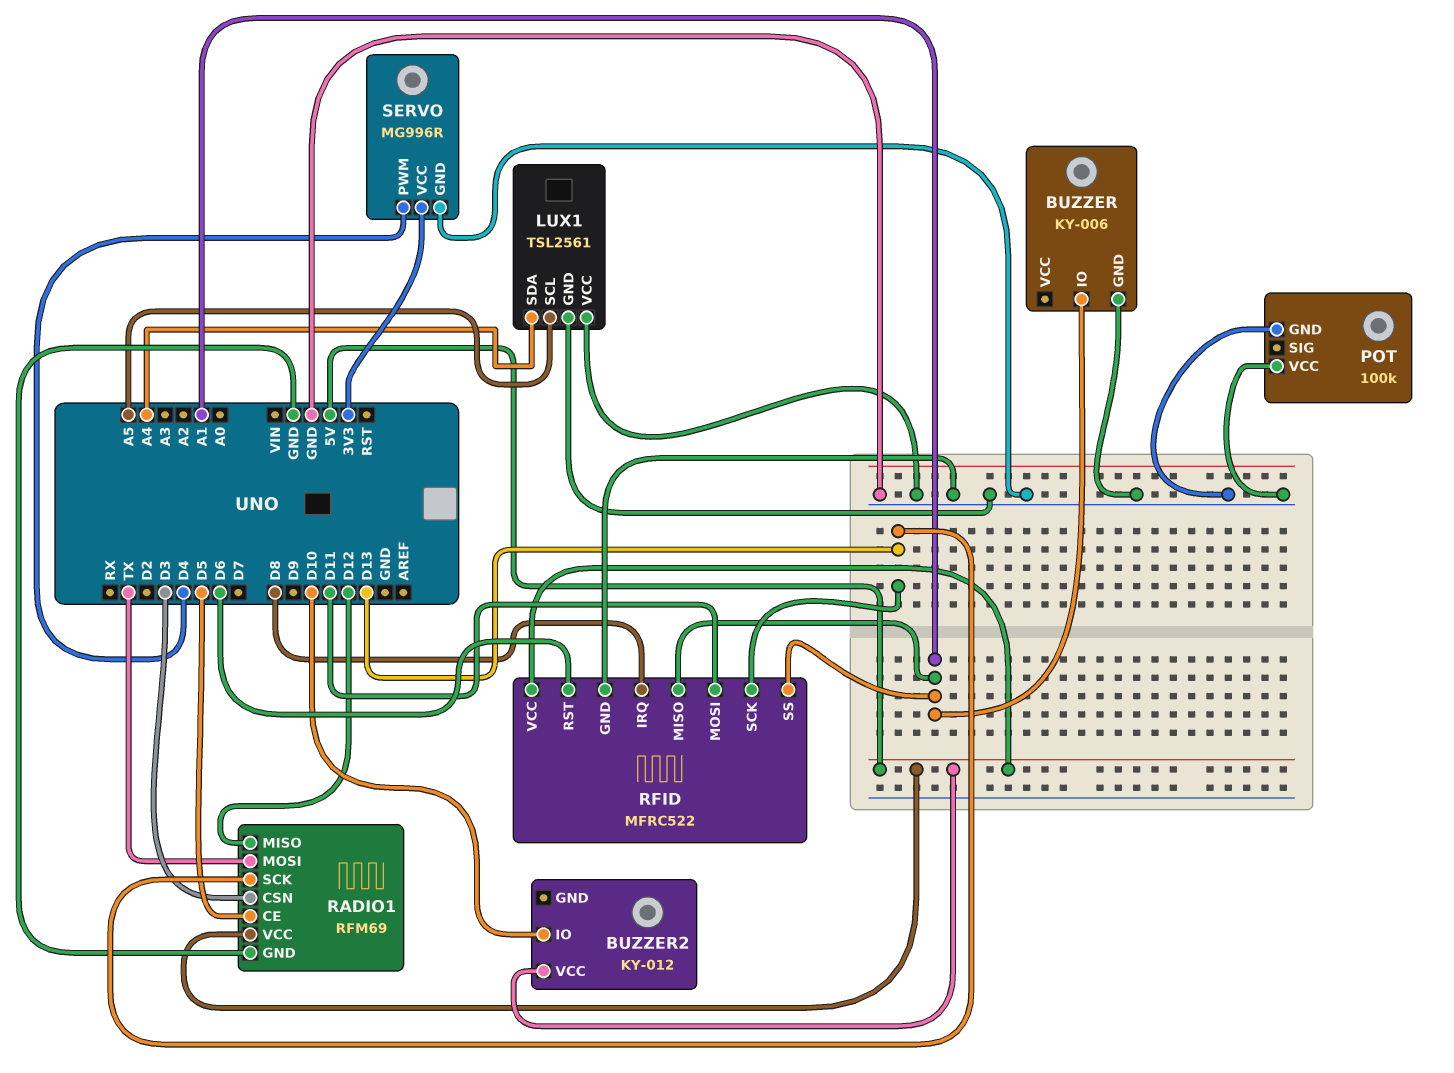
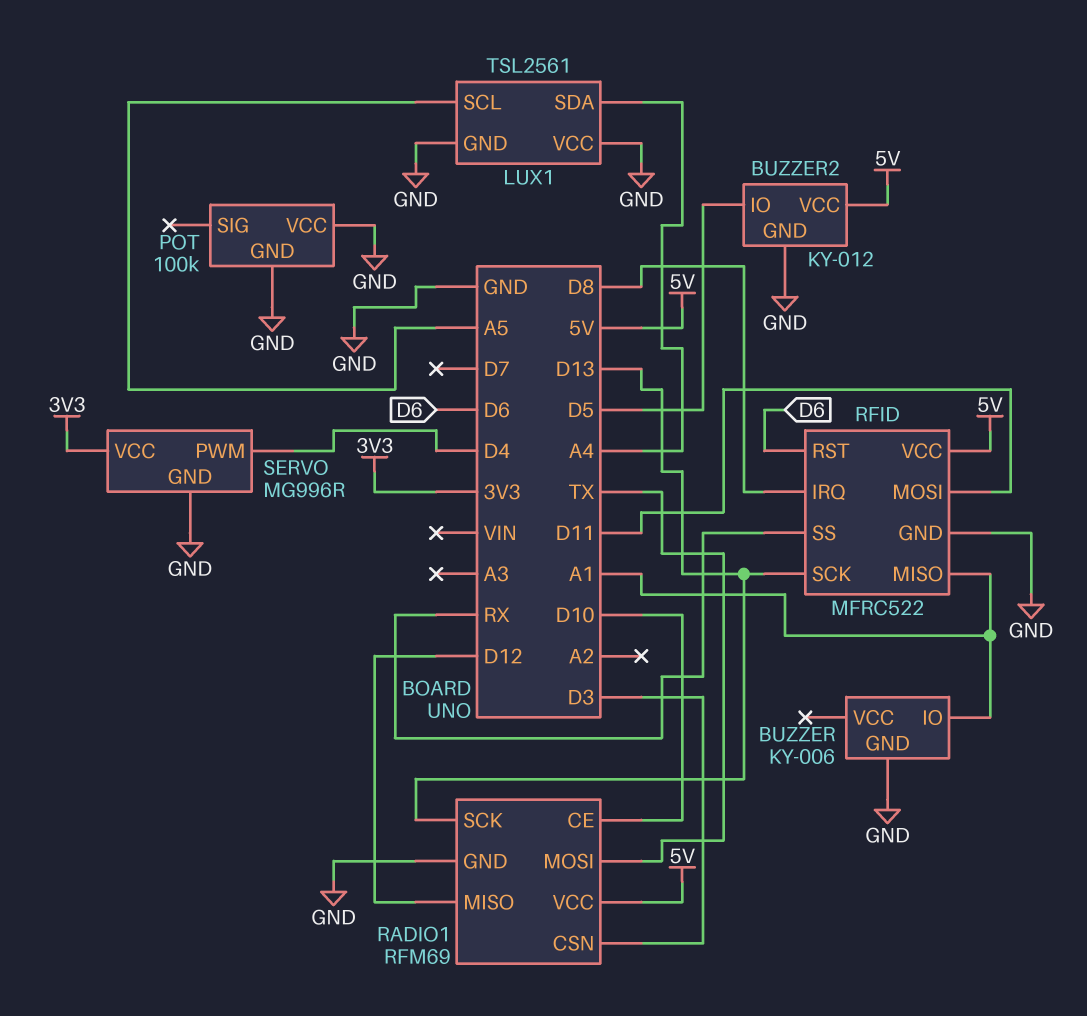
BUZZER2 pin GND: none -> GND
BUZZER2 pin IO: D10 -> D5
RADIO1 pin CE: D5 -> D10
RFID pin SS: A1 -> RX

